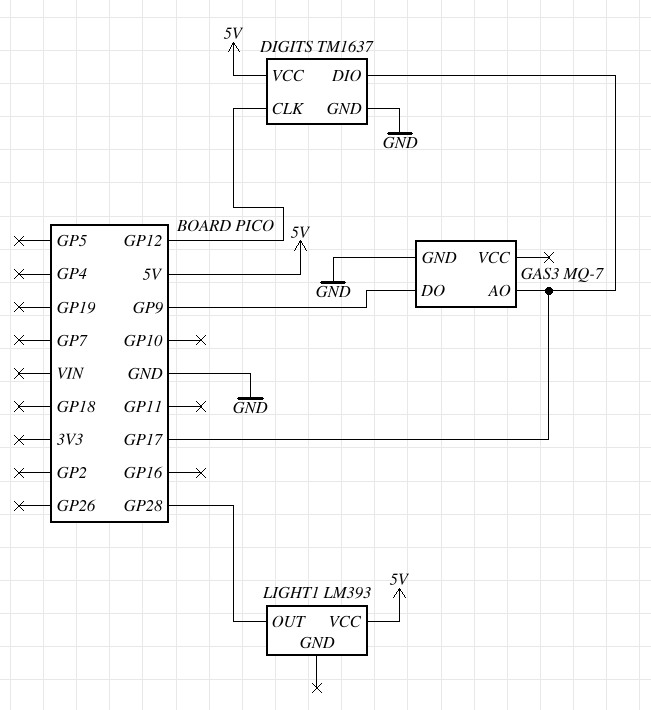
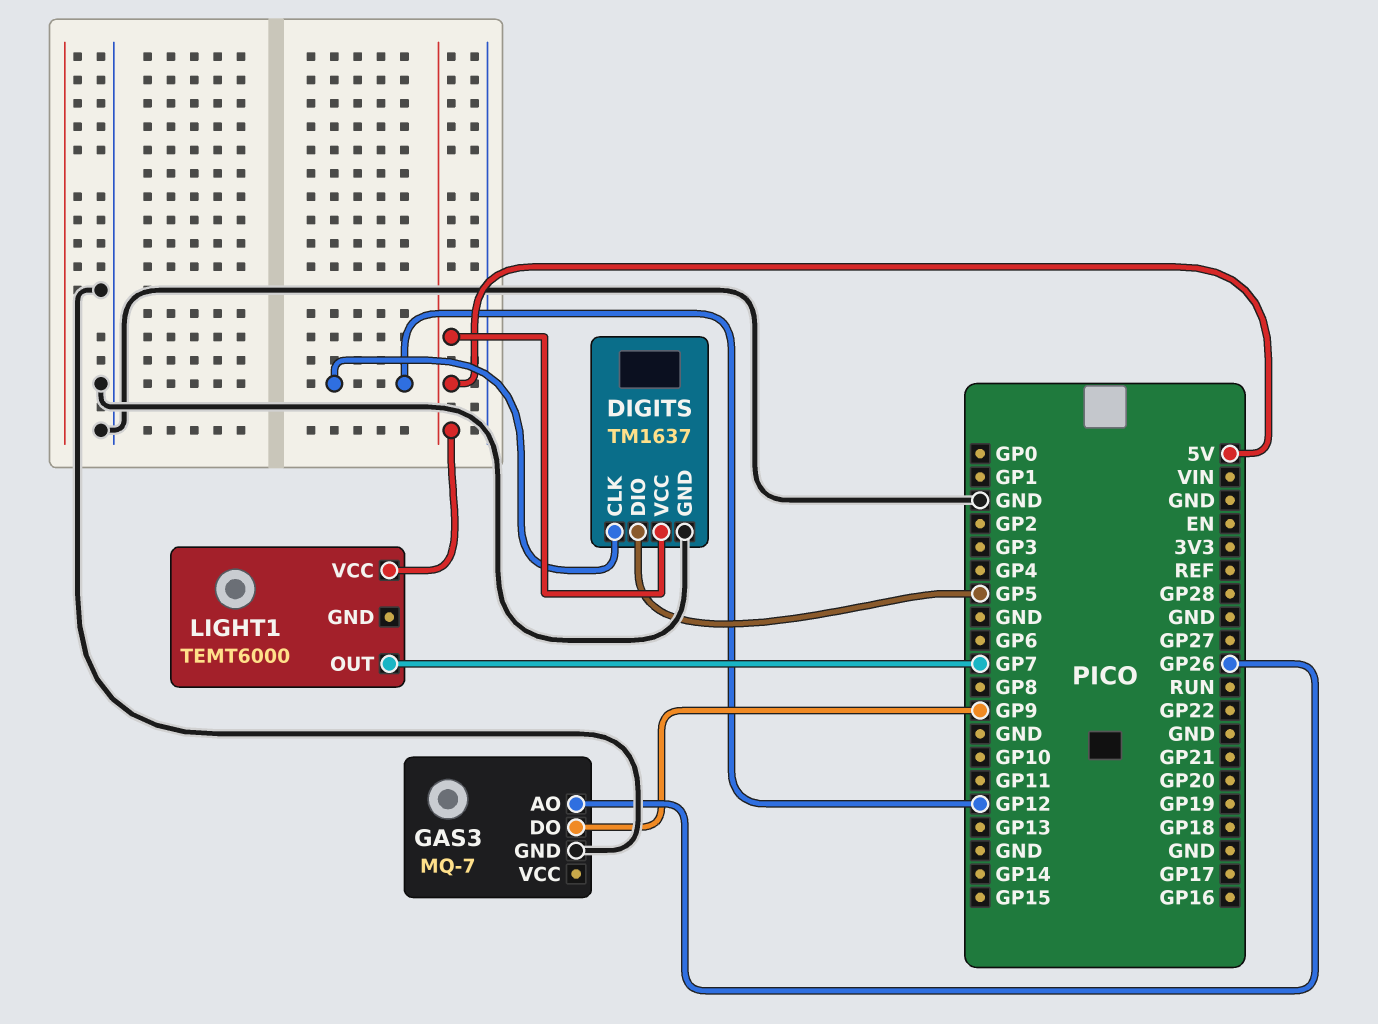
DIGITS pin DIO: GP17 -> GP5
GAS3 pin AO: GP17 -> GP26
LIGHT1: LM393 -> TEMT6000
LIGHT1 pin OUT: GP28 -> GP7

